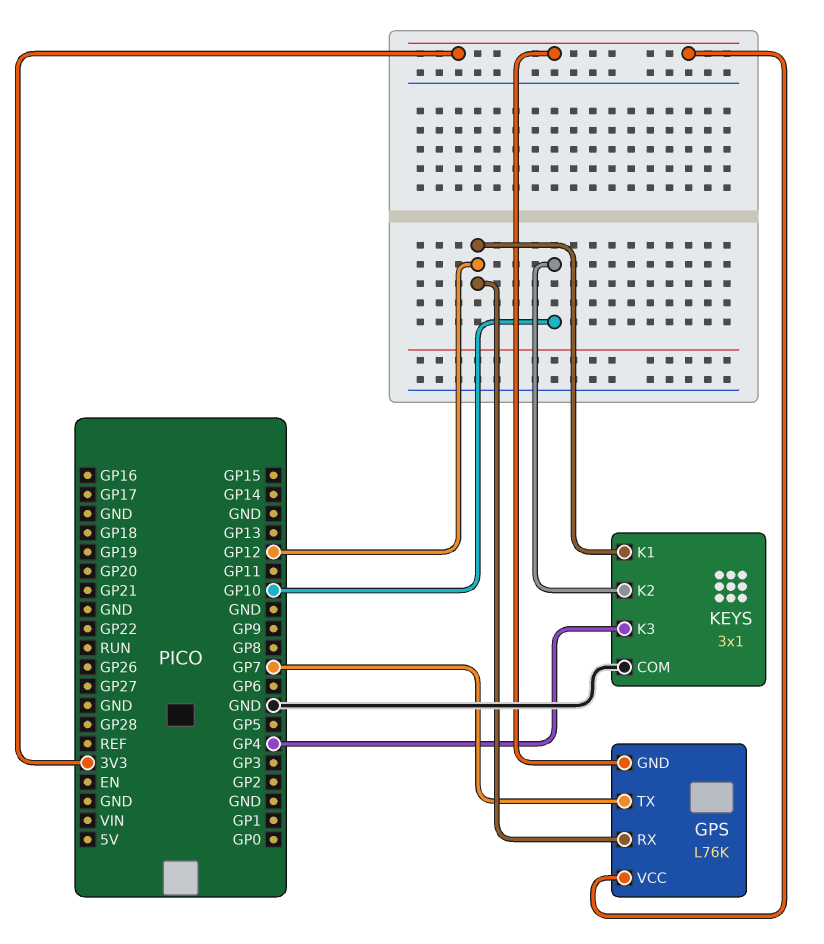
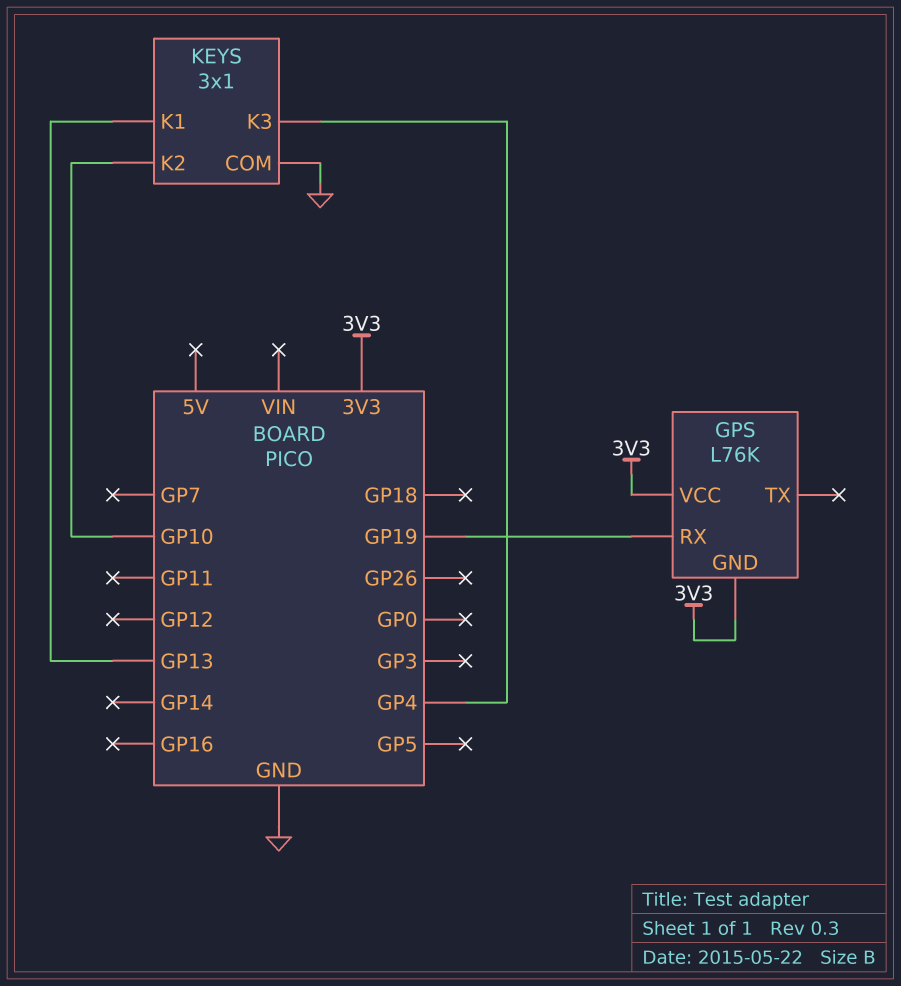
GPS pin RX: GP12 -> GP19
GPS pin TX: GP7 -> none
KEYS pin K1: GP12 -> GP13

